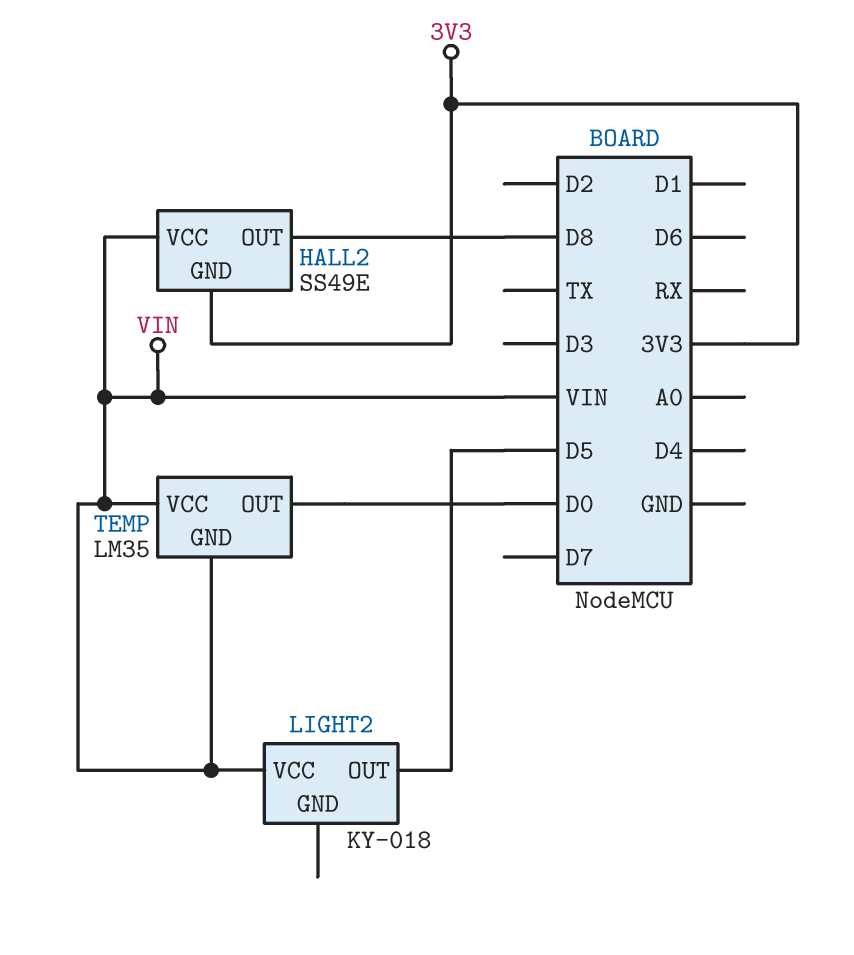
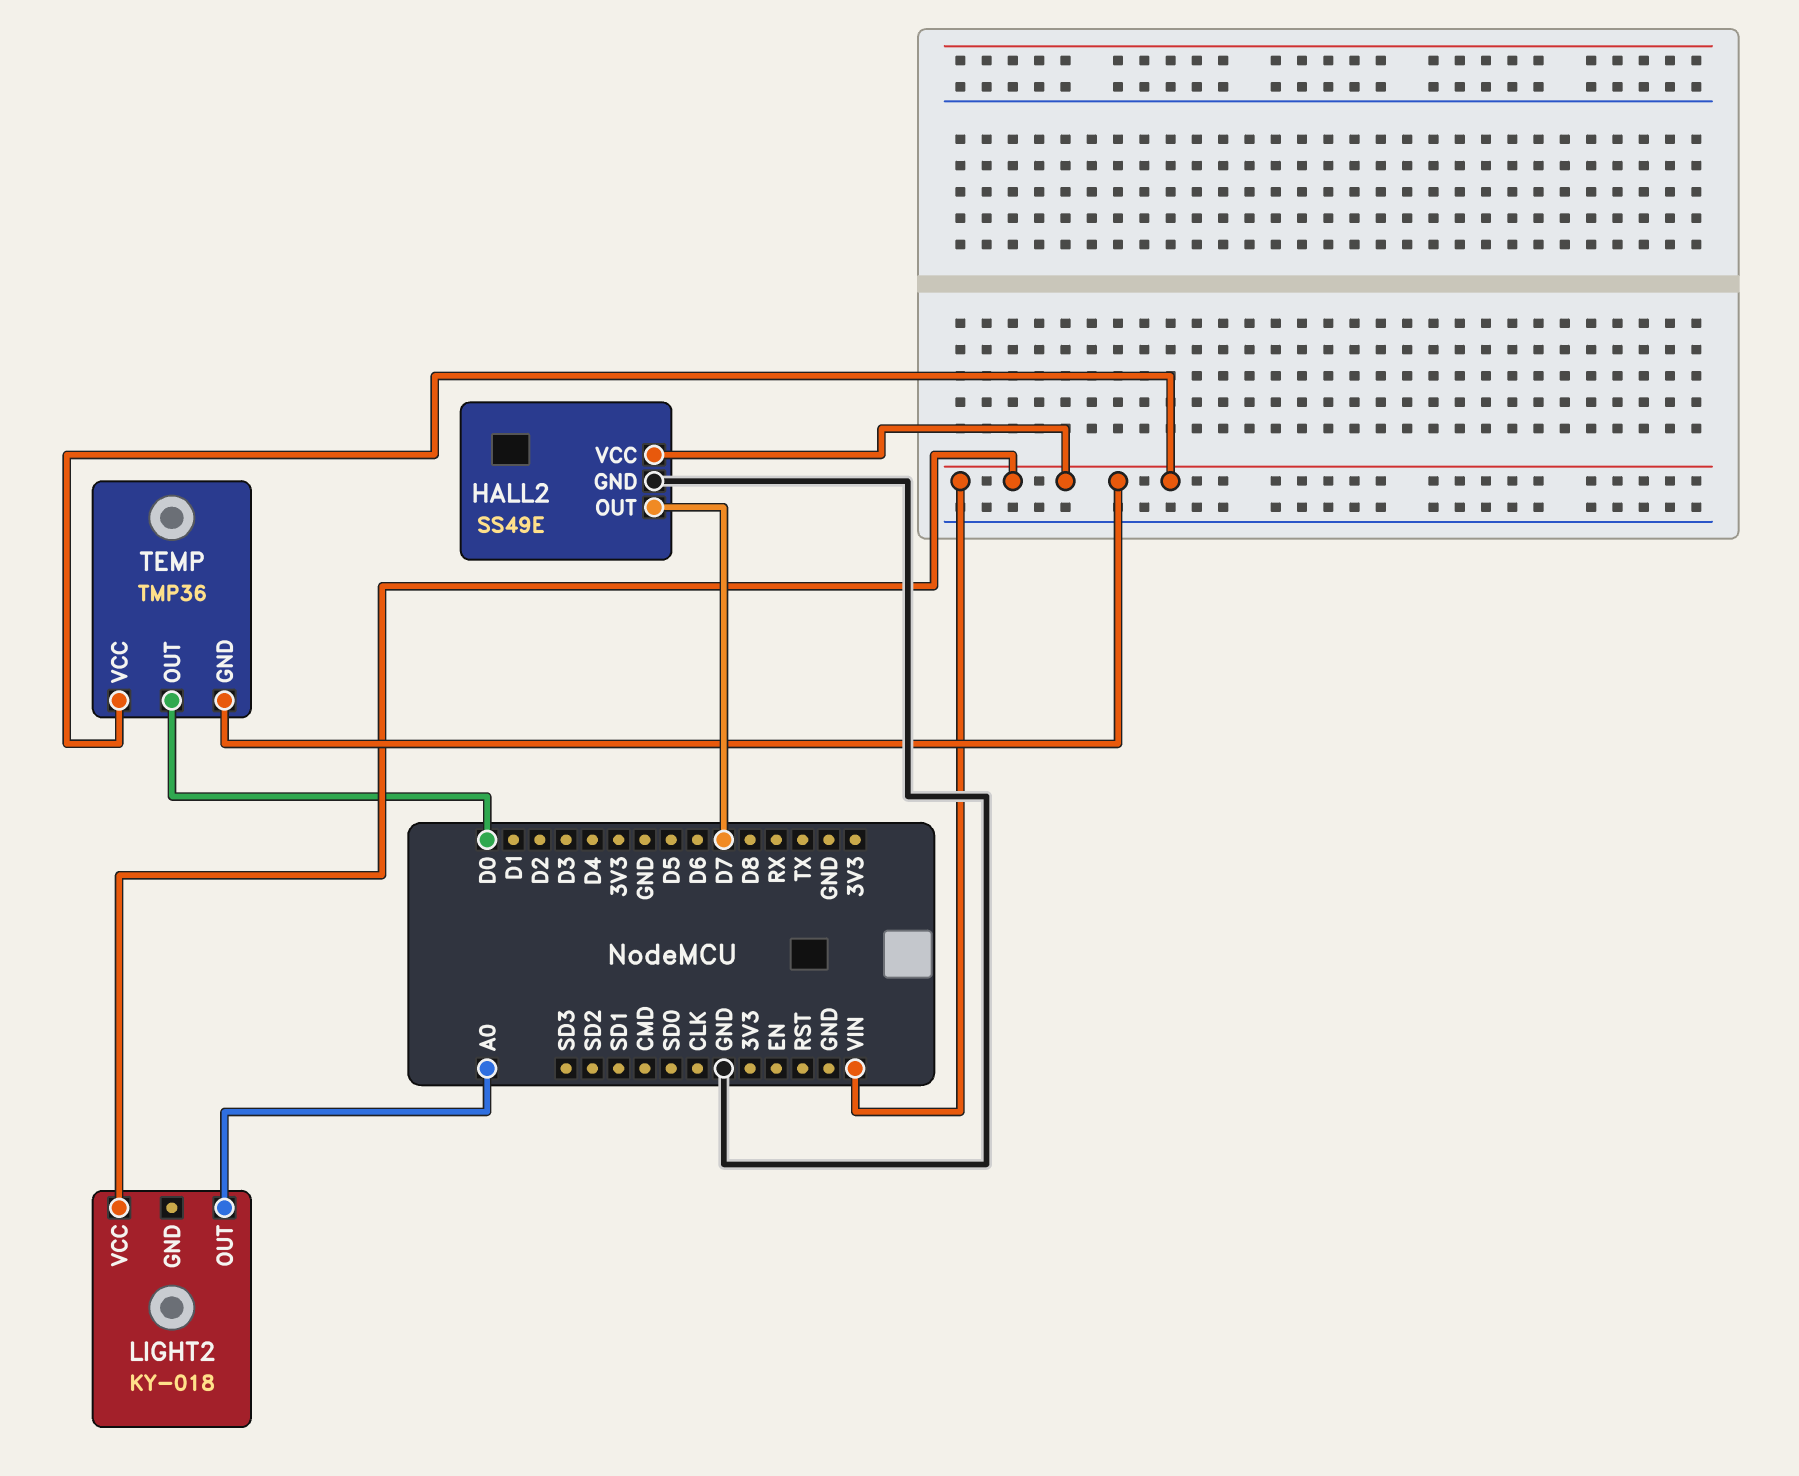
HALL2 pin GND: 3V3 -> GND
HALL2 pin OUT: D8 -> D7
LIGHT2 pin OUT: D5 -> A0
TEMP: LM35 -> TMP36

